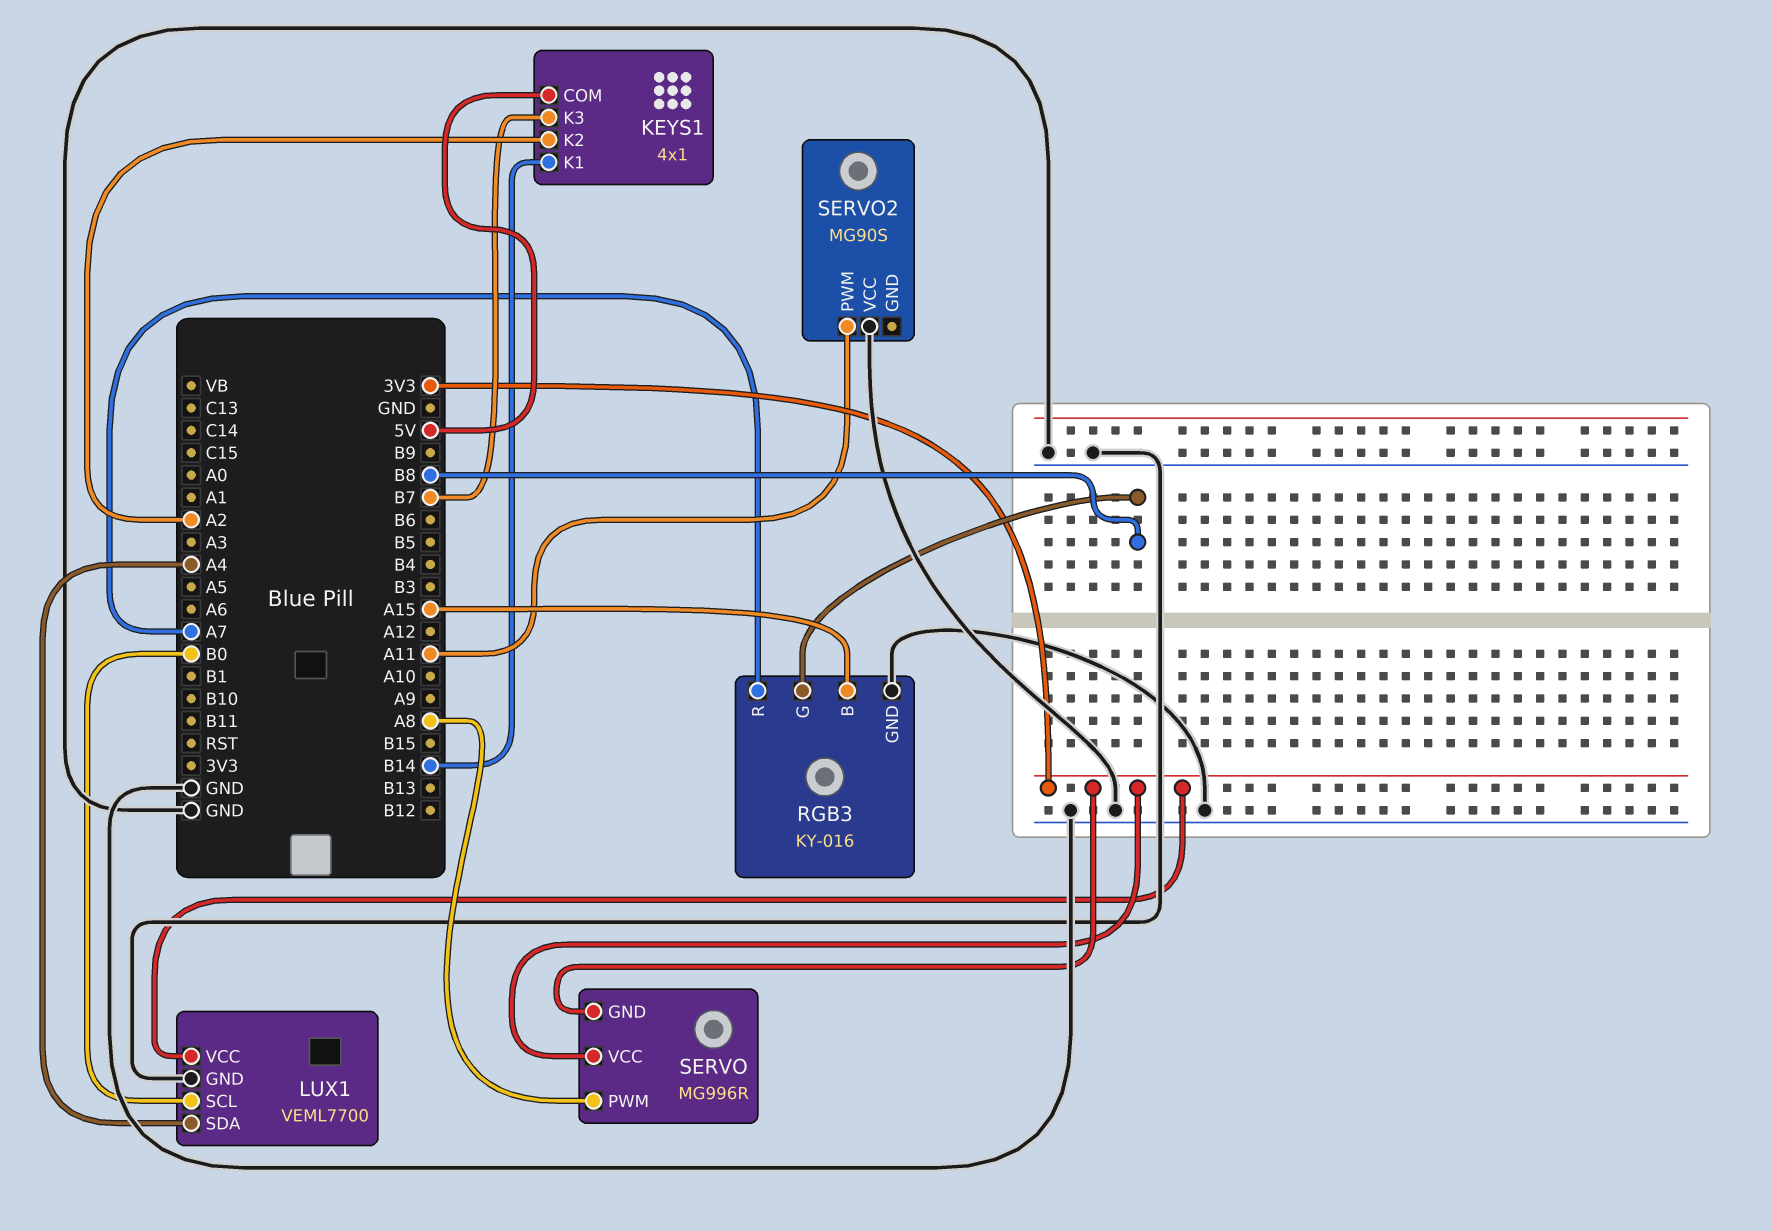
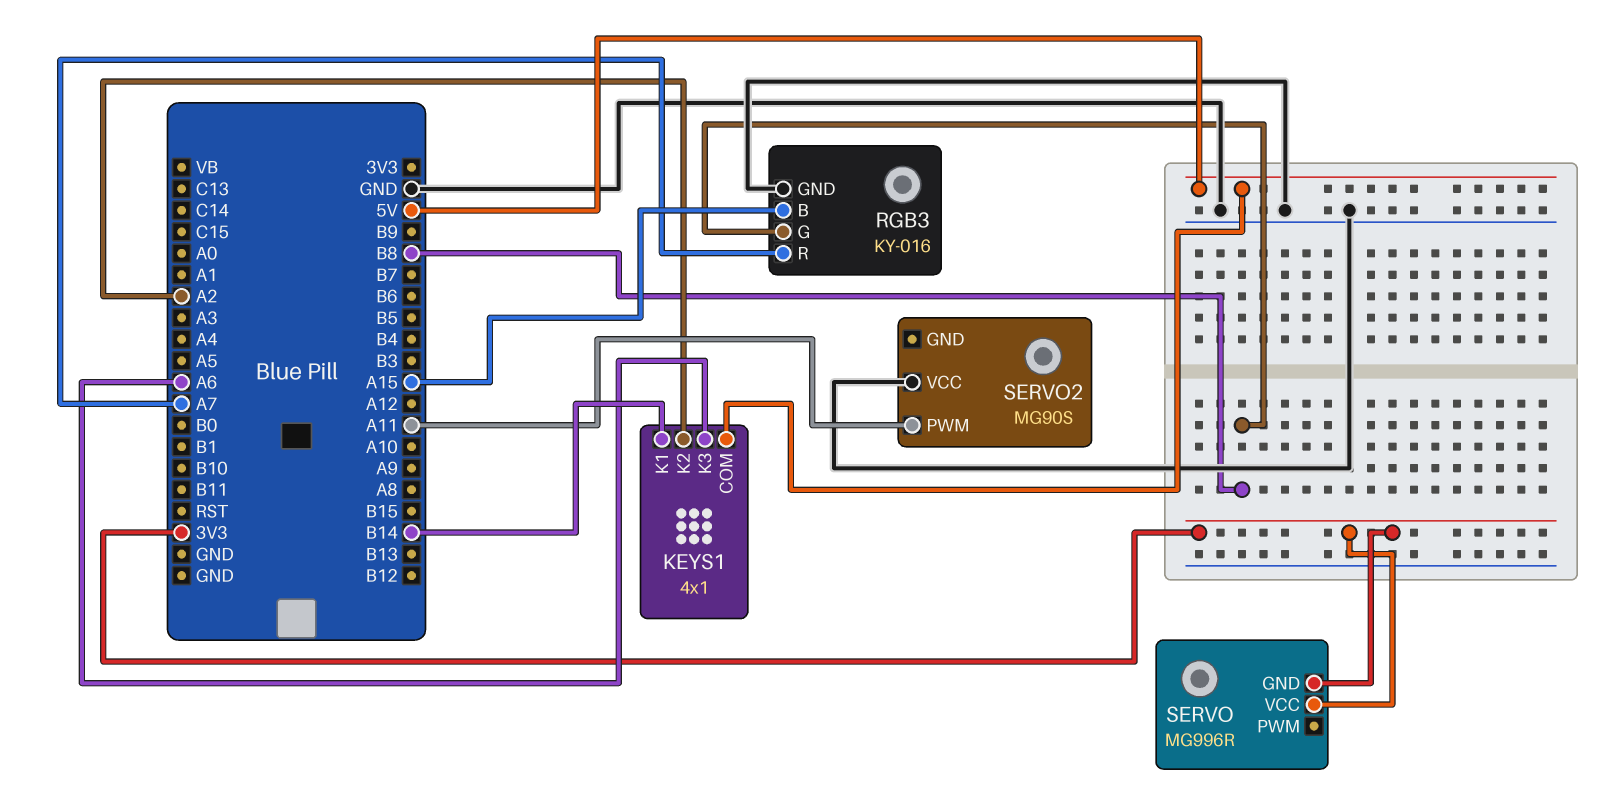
KEYS1 pin K3: B7 -> A6
LUX1: VEML7700 -> none
LUX1 pin GND: GND -> none
LUX1 pin SCL: B0 -> none
LUX1 pin SDA: A4 -> none
LUX1 pin VCC: 3V3 -> none
SERVO pin PWM: A8 -> none

